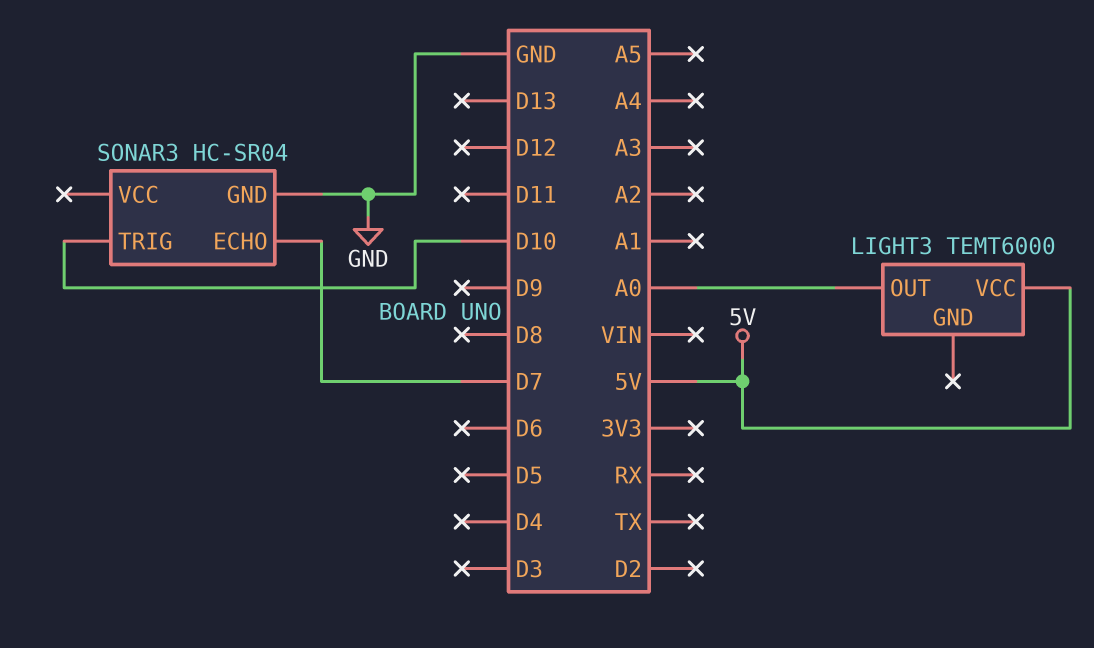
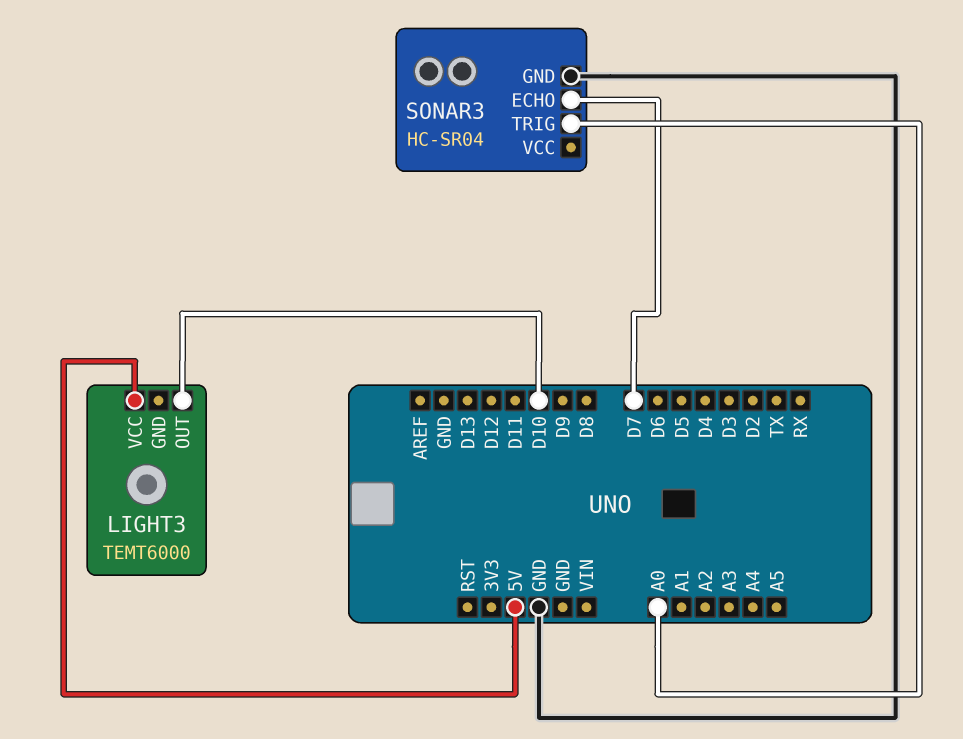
LIGHT3 pin OUT: A0 -> D10
SONAR3 pin TRIG: D10 -> A0

